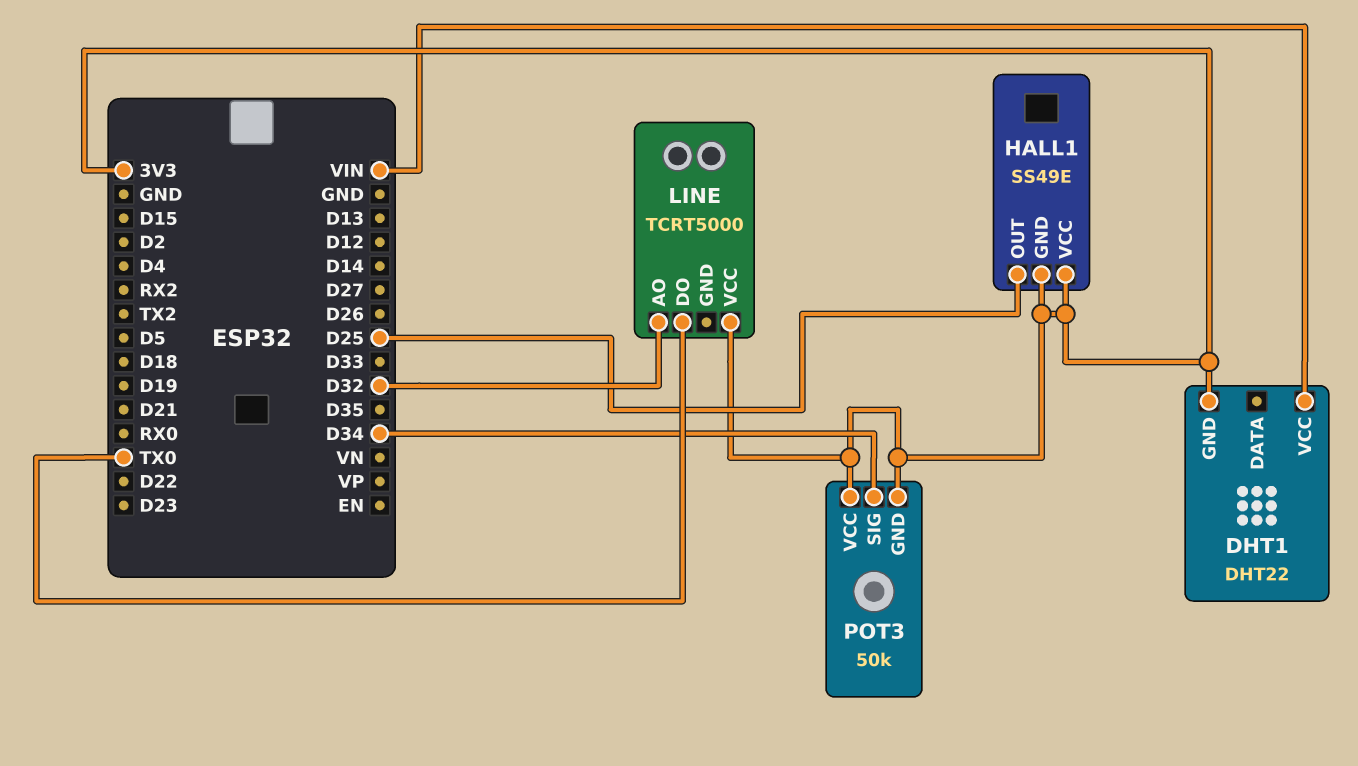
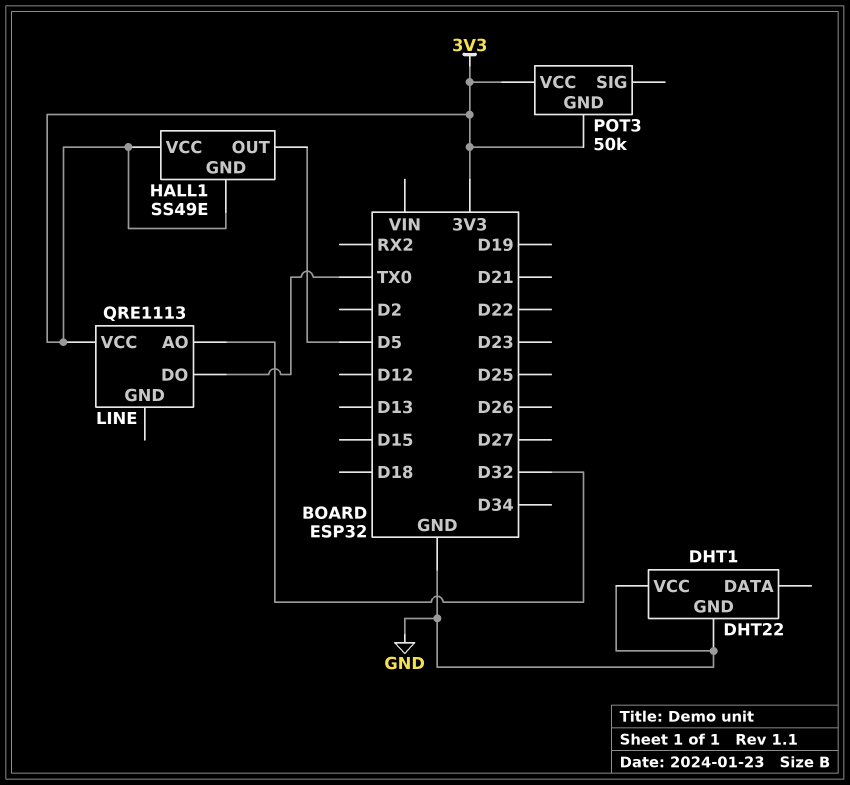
DHT1 pin GND: 3V3 -> GND
DHT1 pin VCC: VIN -> GND
HALL1 pin OUT: D25 -> D5
LINE: TCRT5000 -> QRE1113
POT3 pin SIG: D34 -> none

